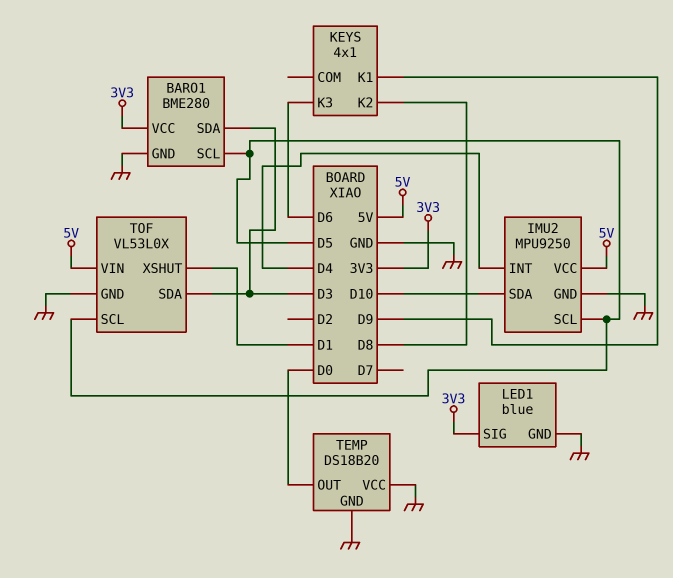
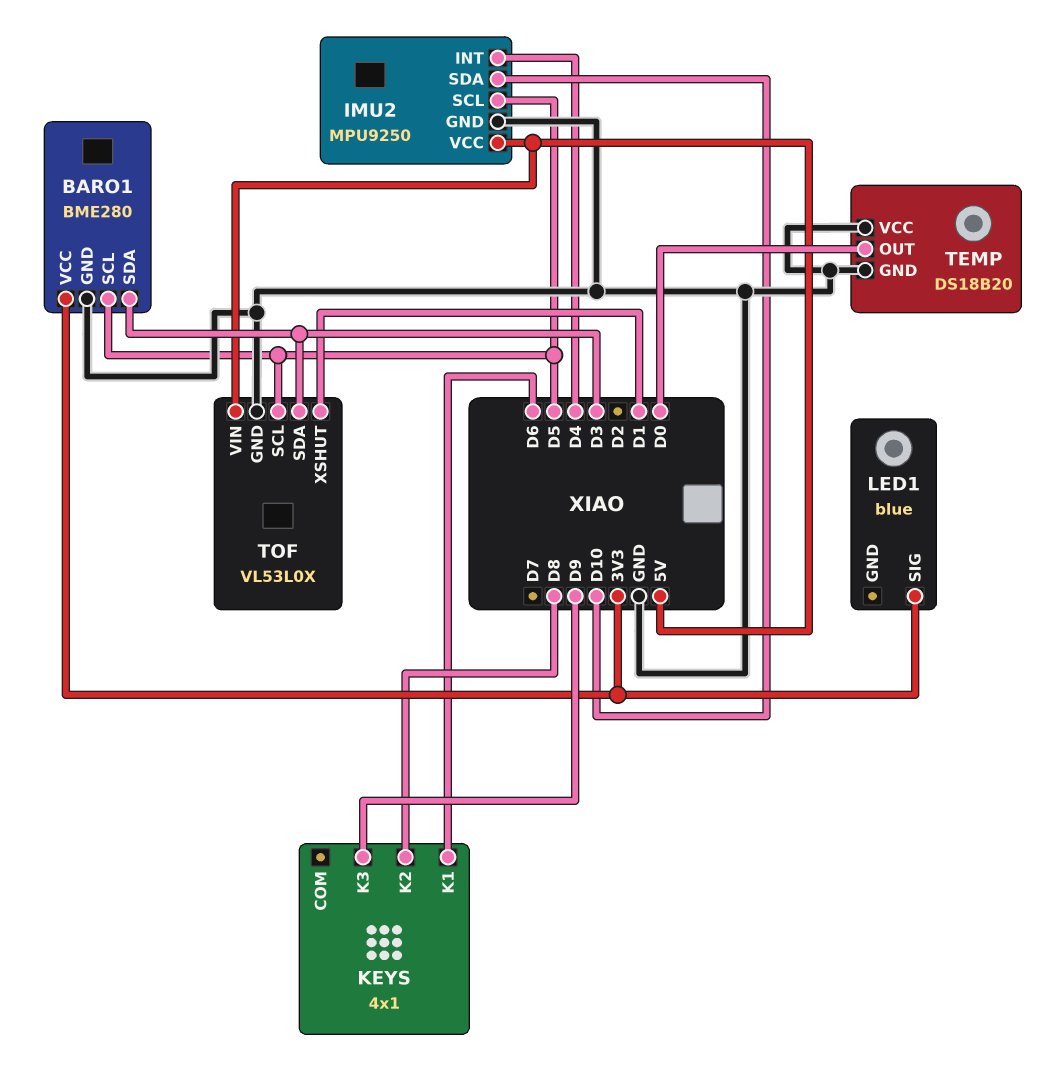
KEYS pin K1: D9 -> D6
KEYS pin K3: D6 -> D9
LED1 pin GND: GND -> none

